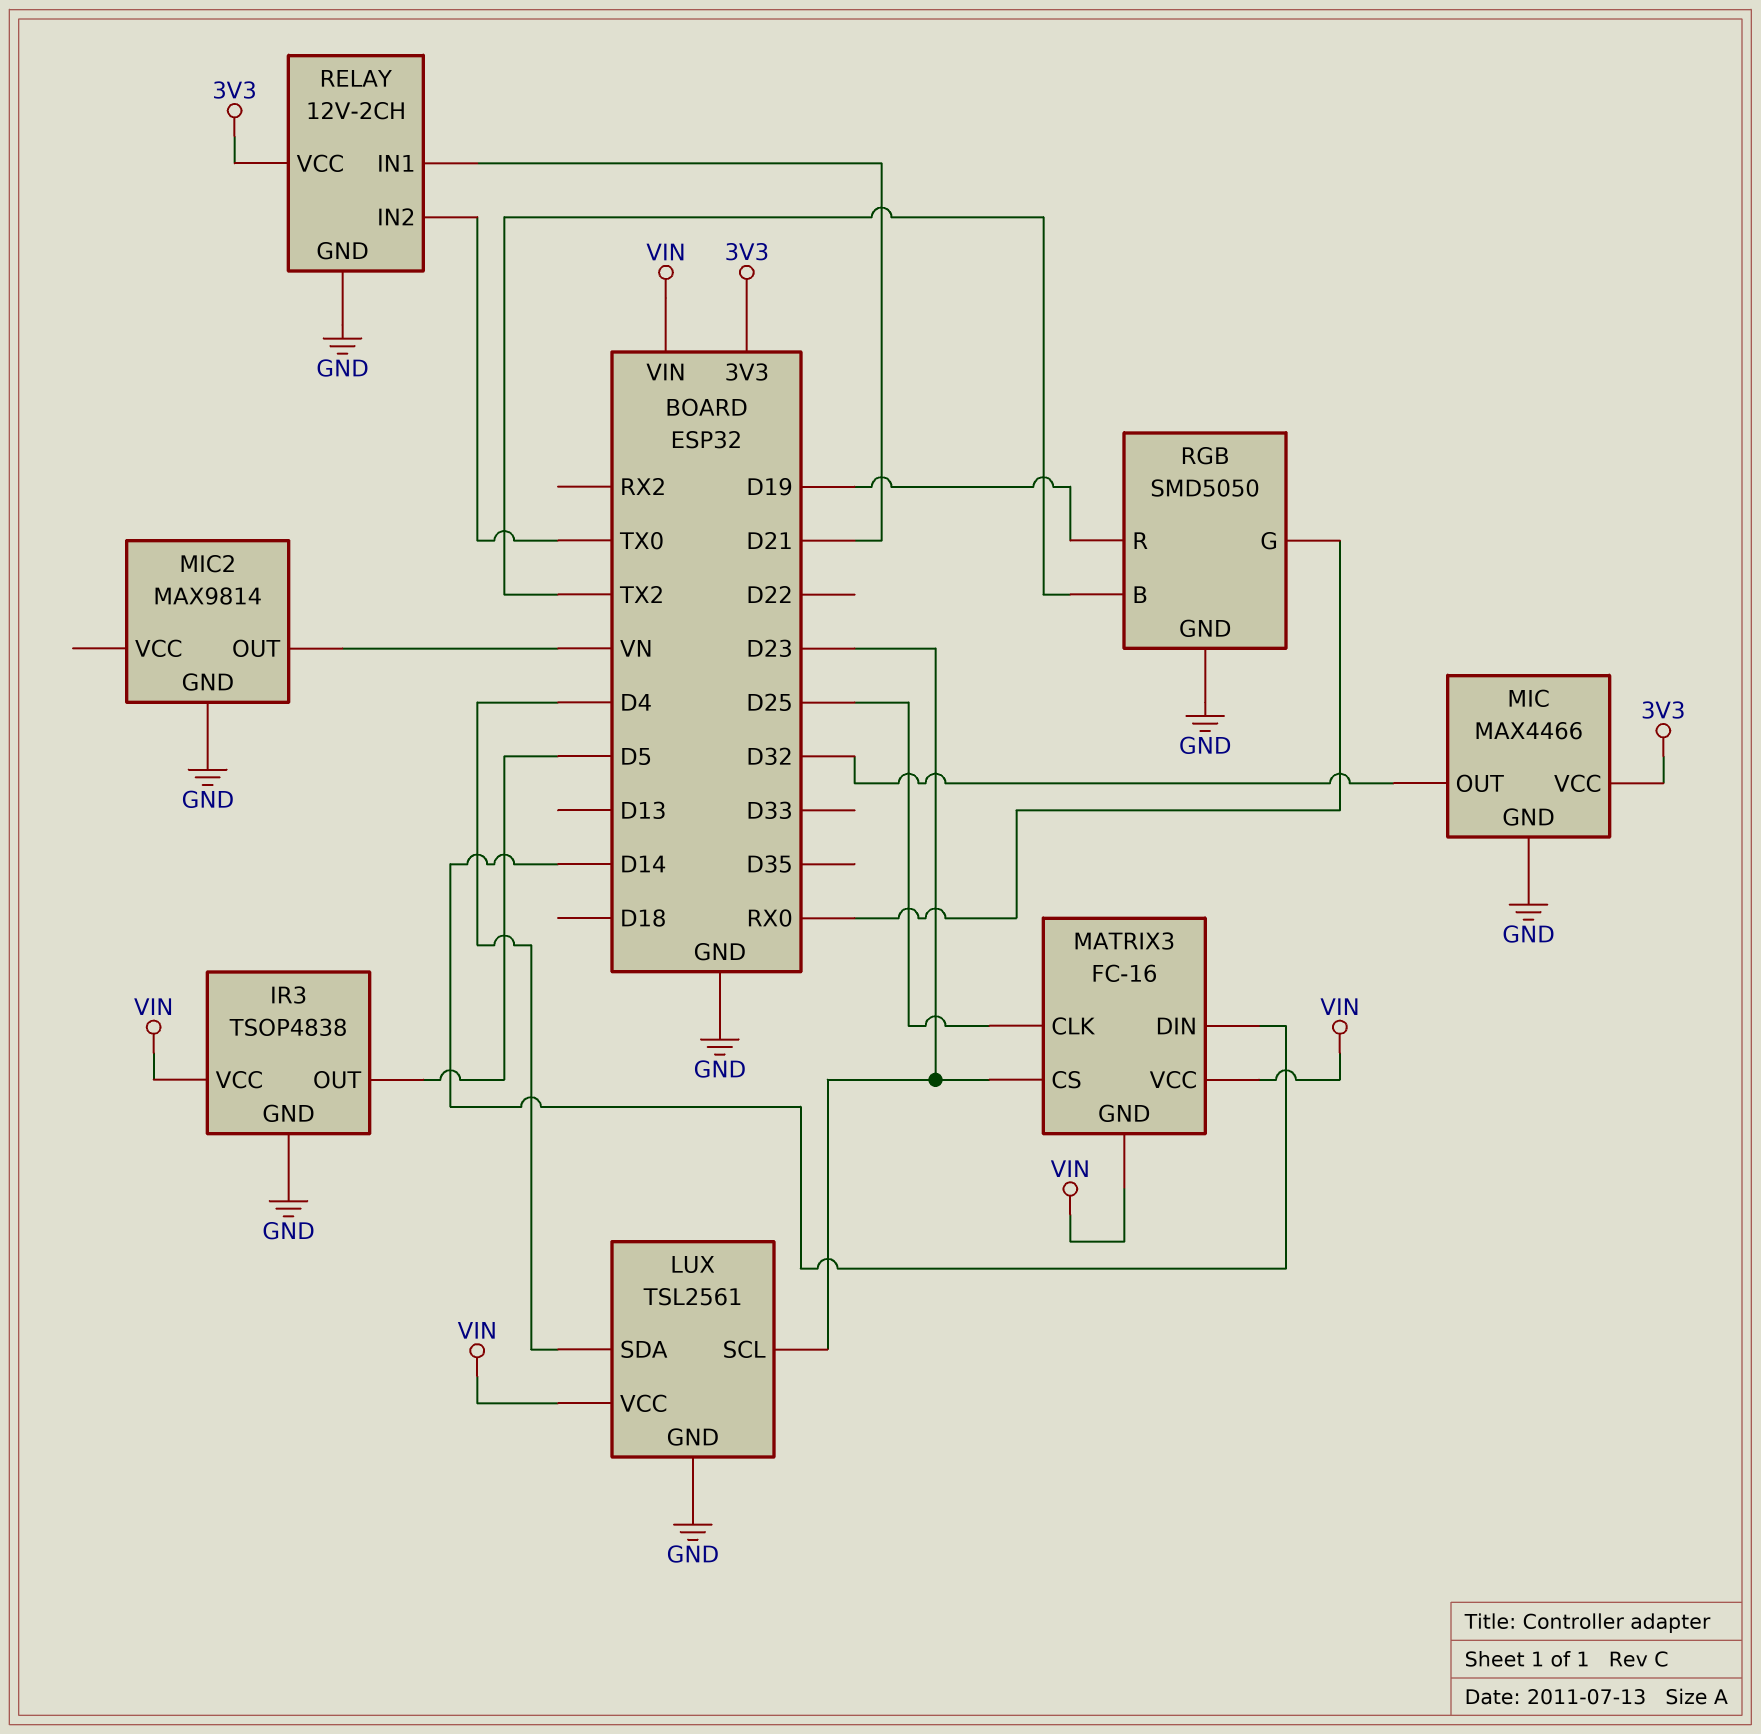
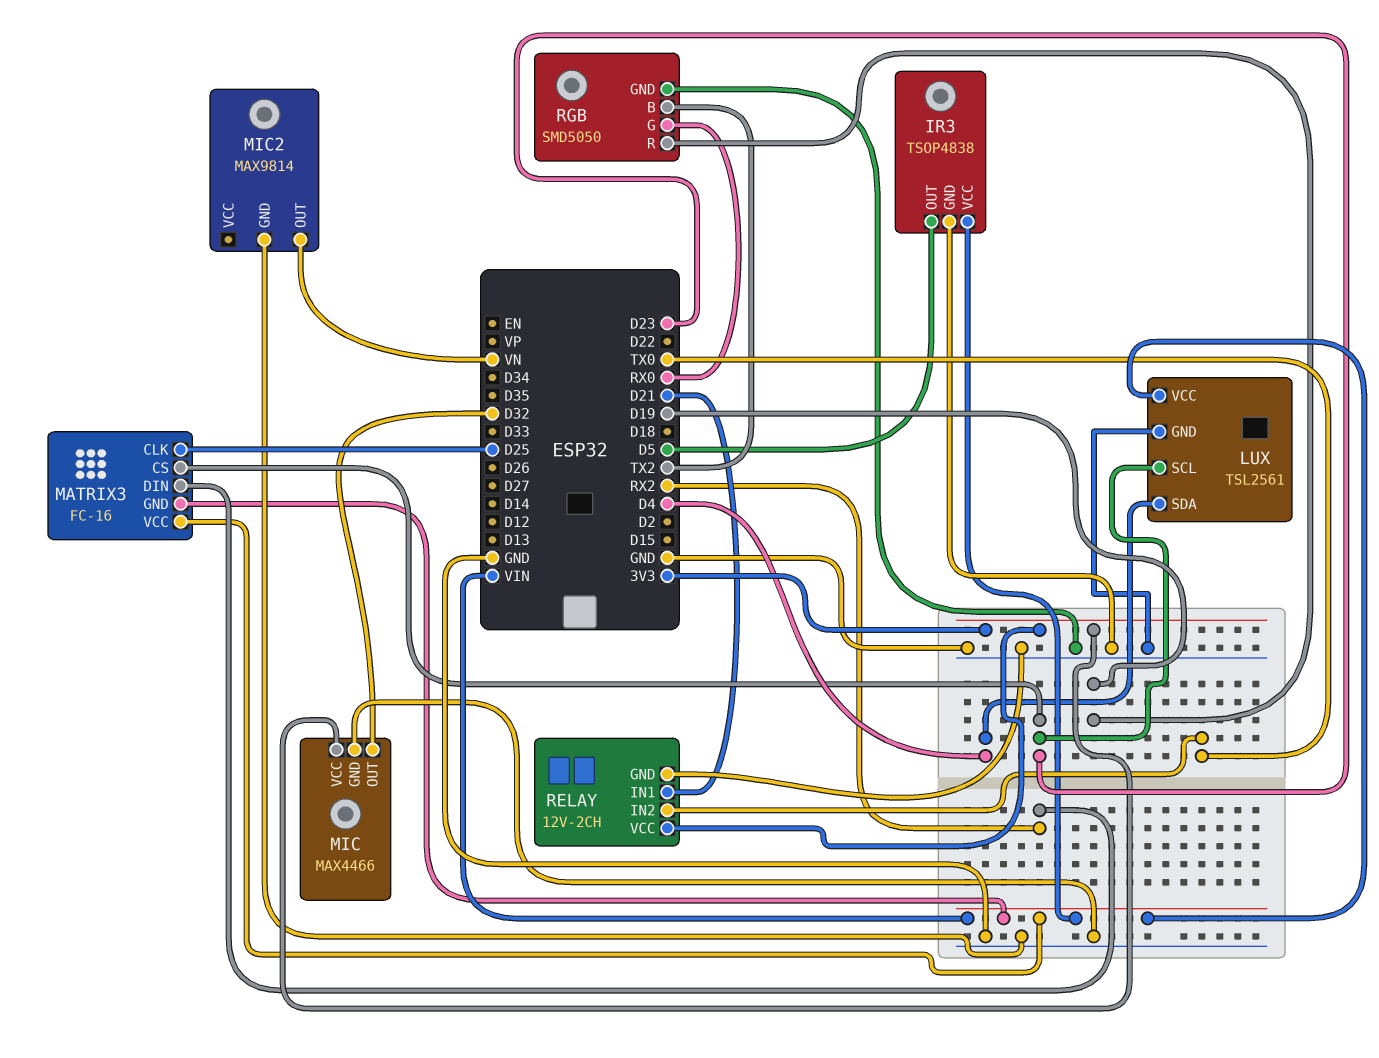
MATRIX3 pin DIN: D14 -> RX2

